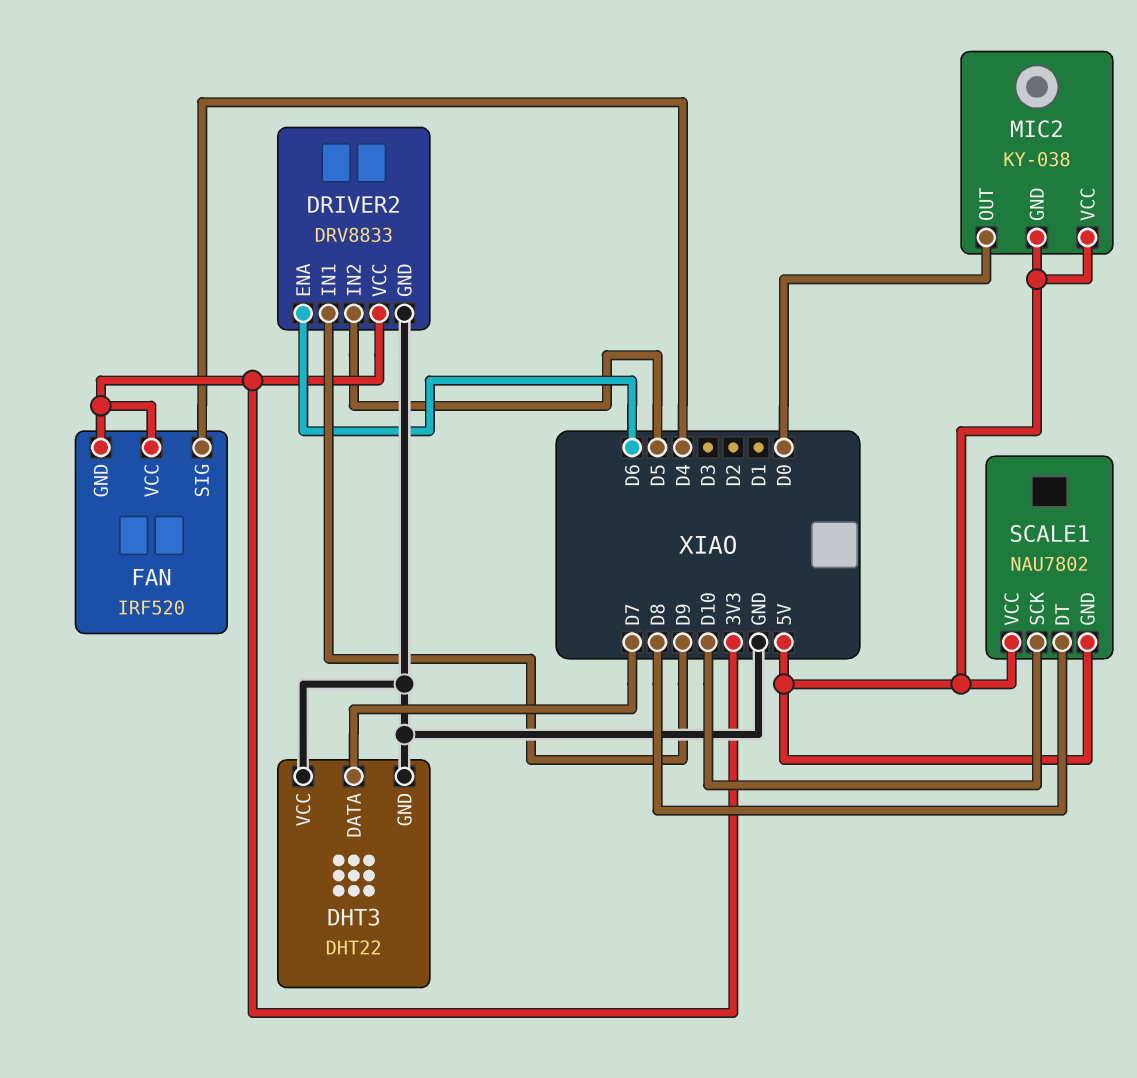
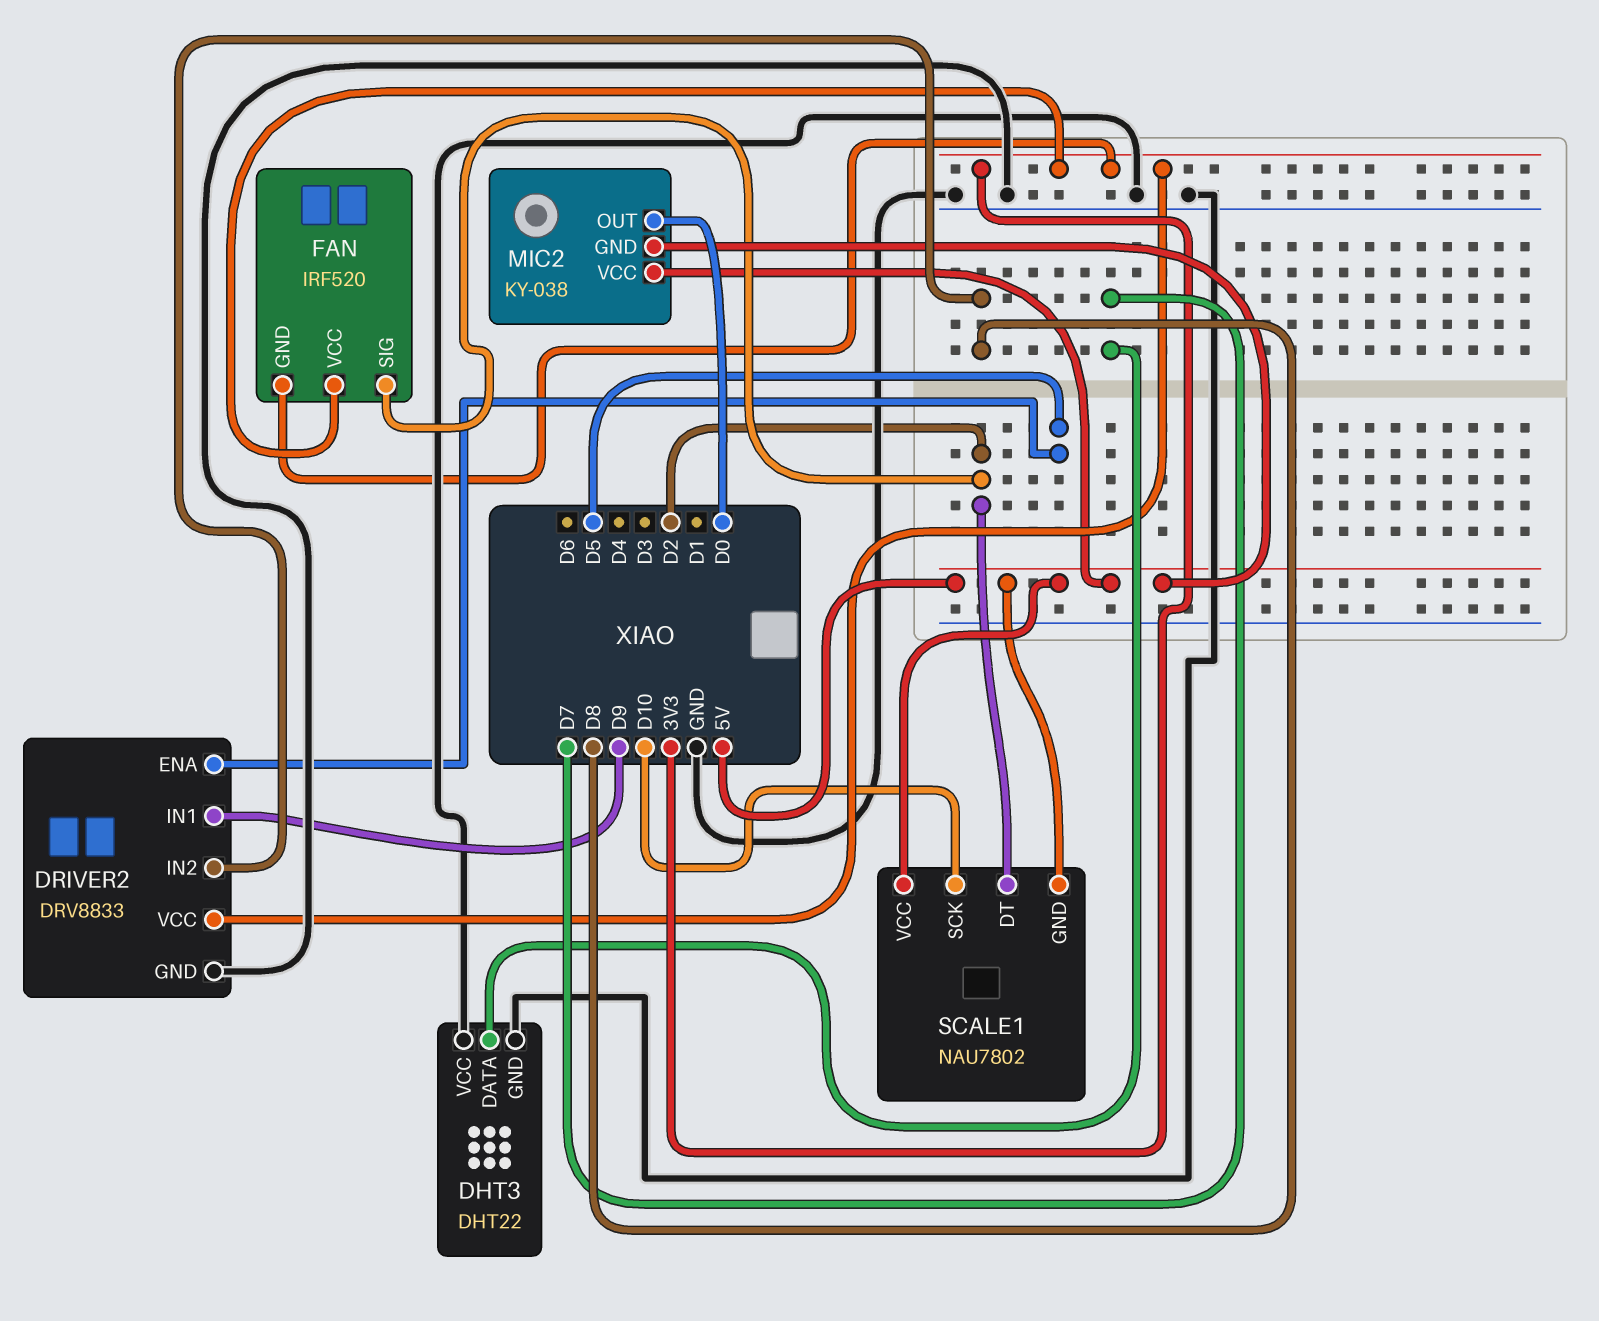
DRIVER2 pin ENA: D6 -> D5
DRIVER2 pin IN2: D5 -> D8
FAN pin SIG: D4 -> D2
SCALE1 pin DT: D8 -> D2

